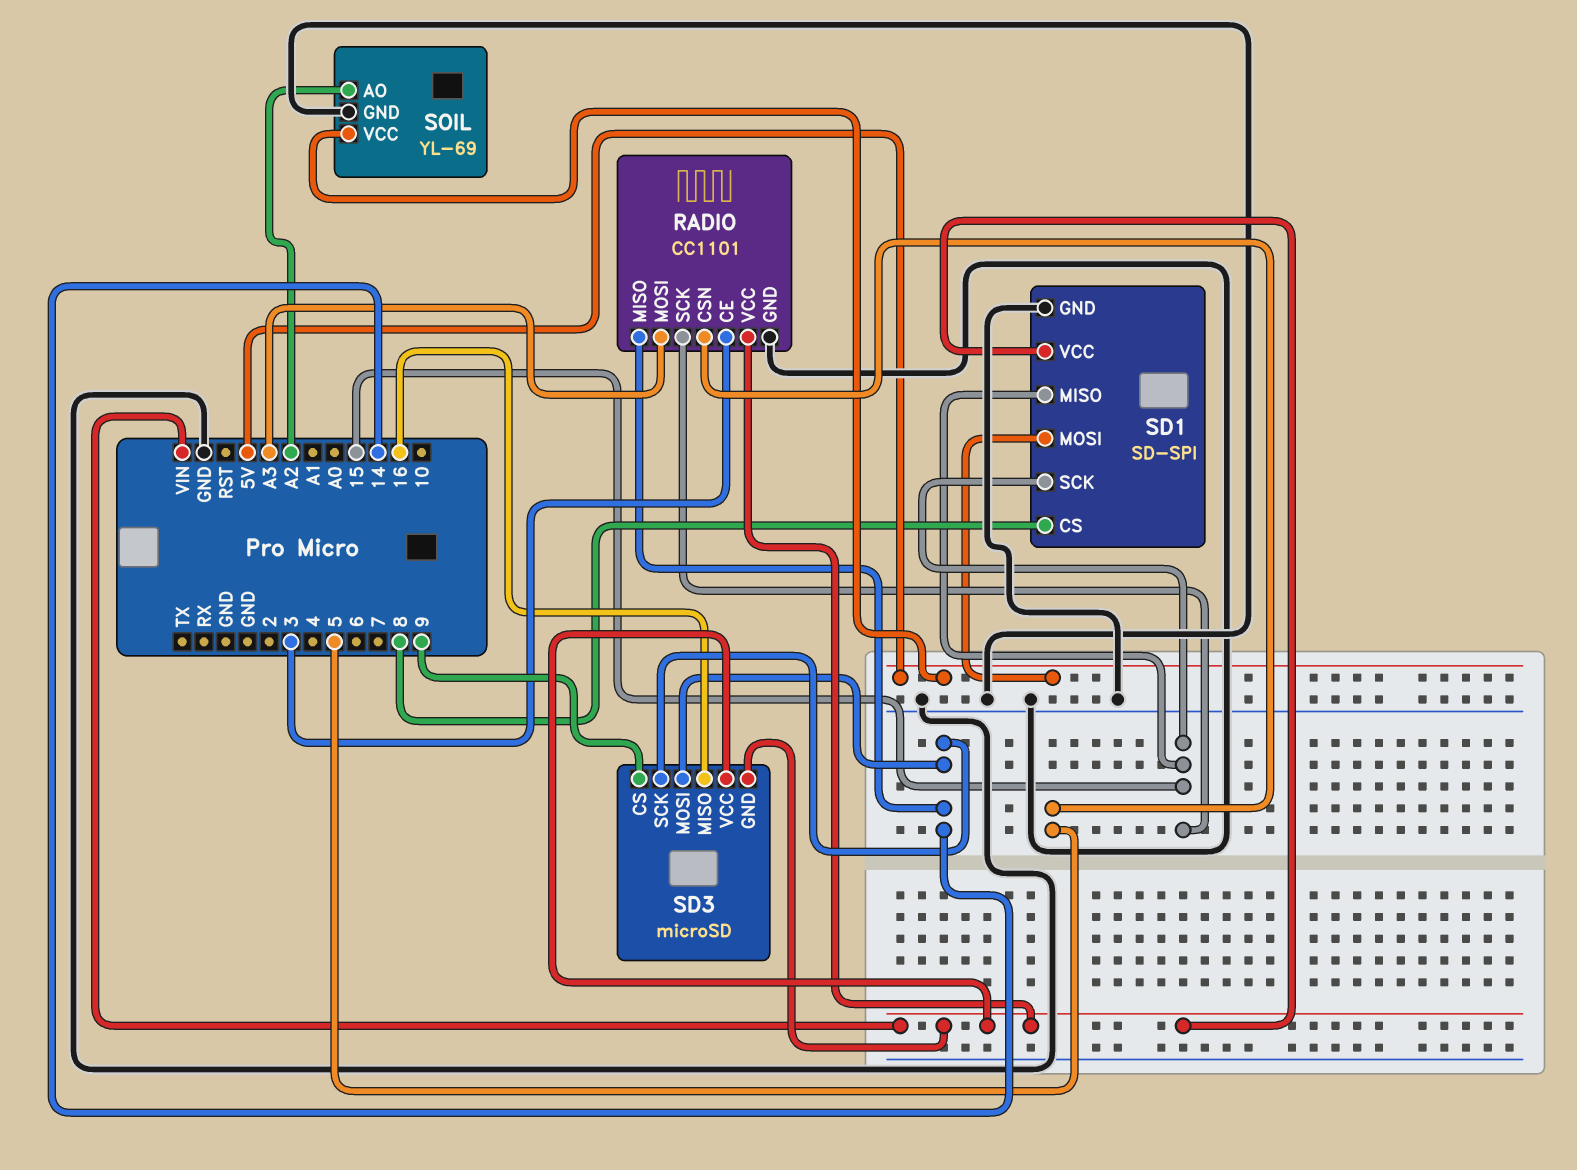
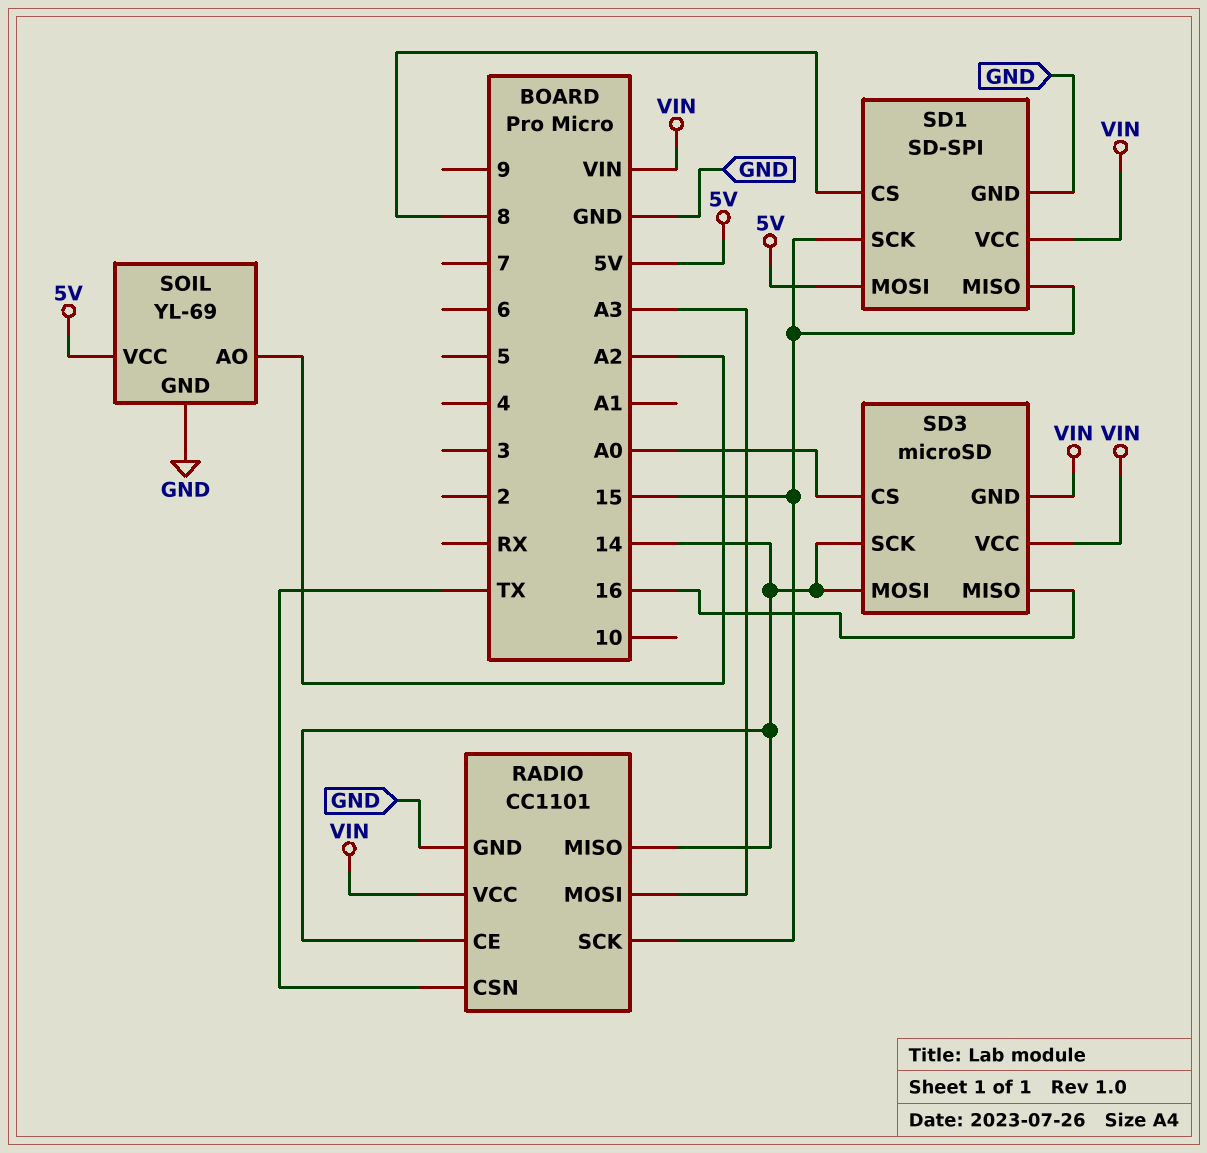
RADIO pin CE: 3 -> 14
RADIO pin CSN: 5 -> TX
SD3 pin CS: 9 -> A0

